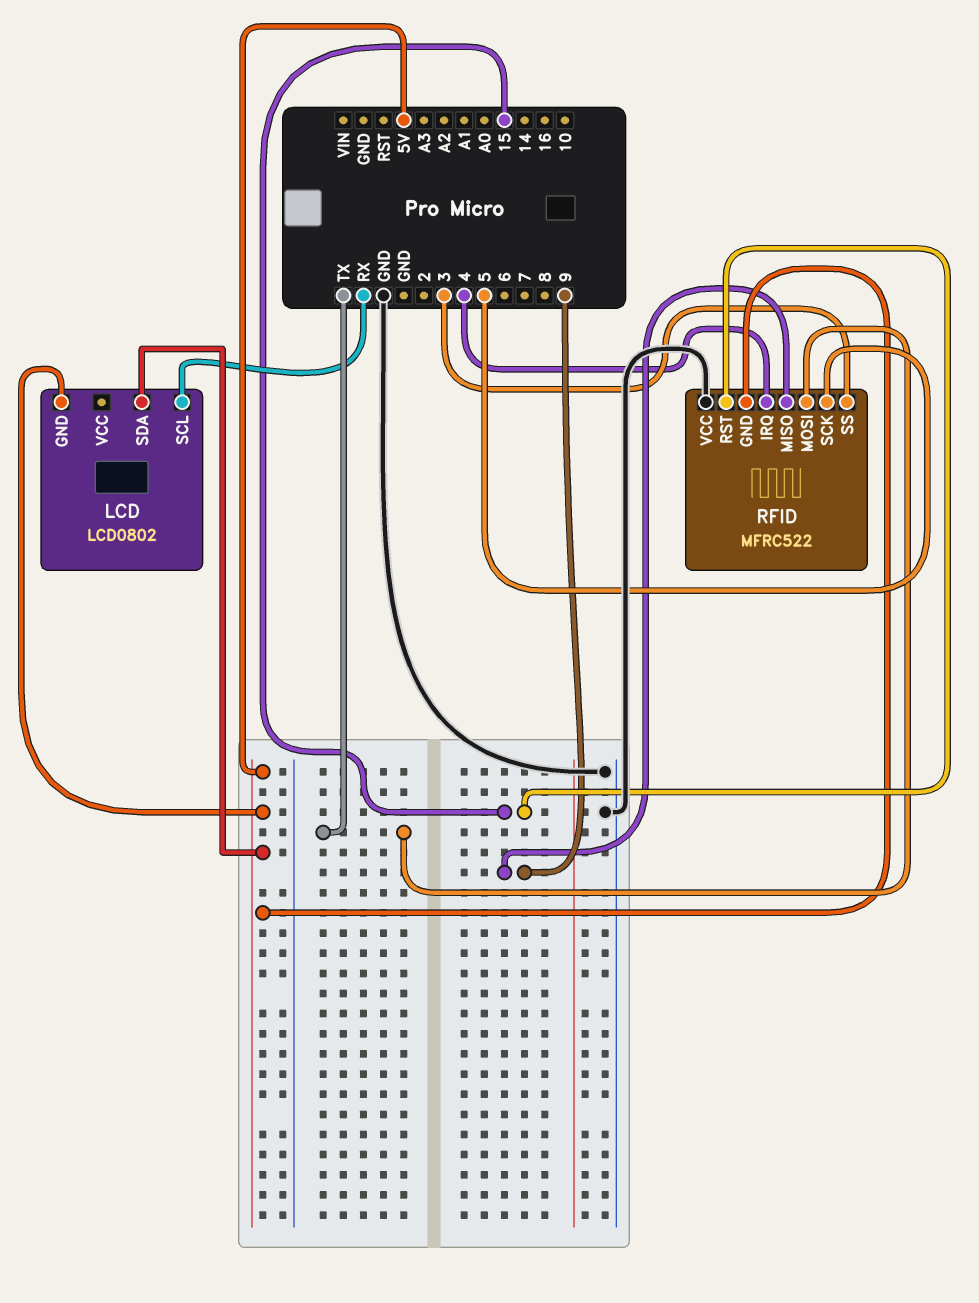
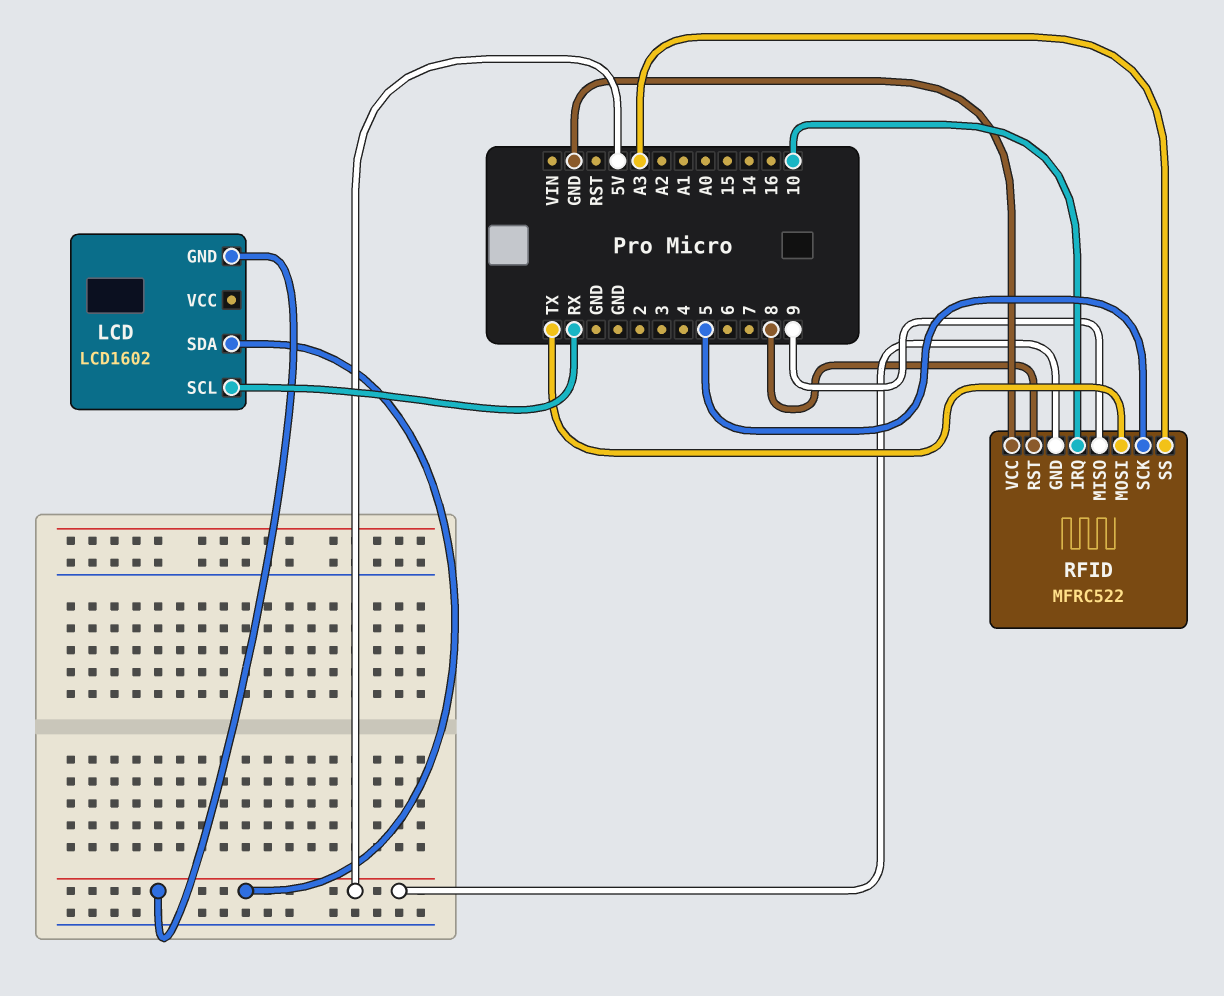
LCD: LCD0802 -> LCD1602
RFID pin IRQ: 4 -> 10
RFID pin RST: 15 -> 8
RFID pin SS: 3 -> A3

